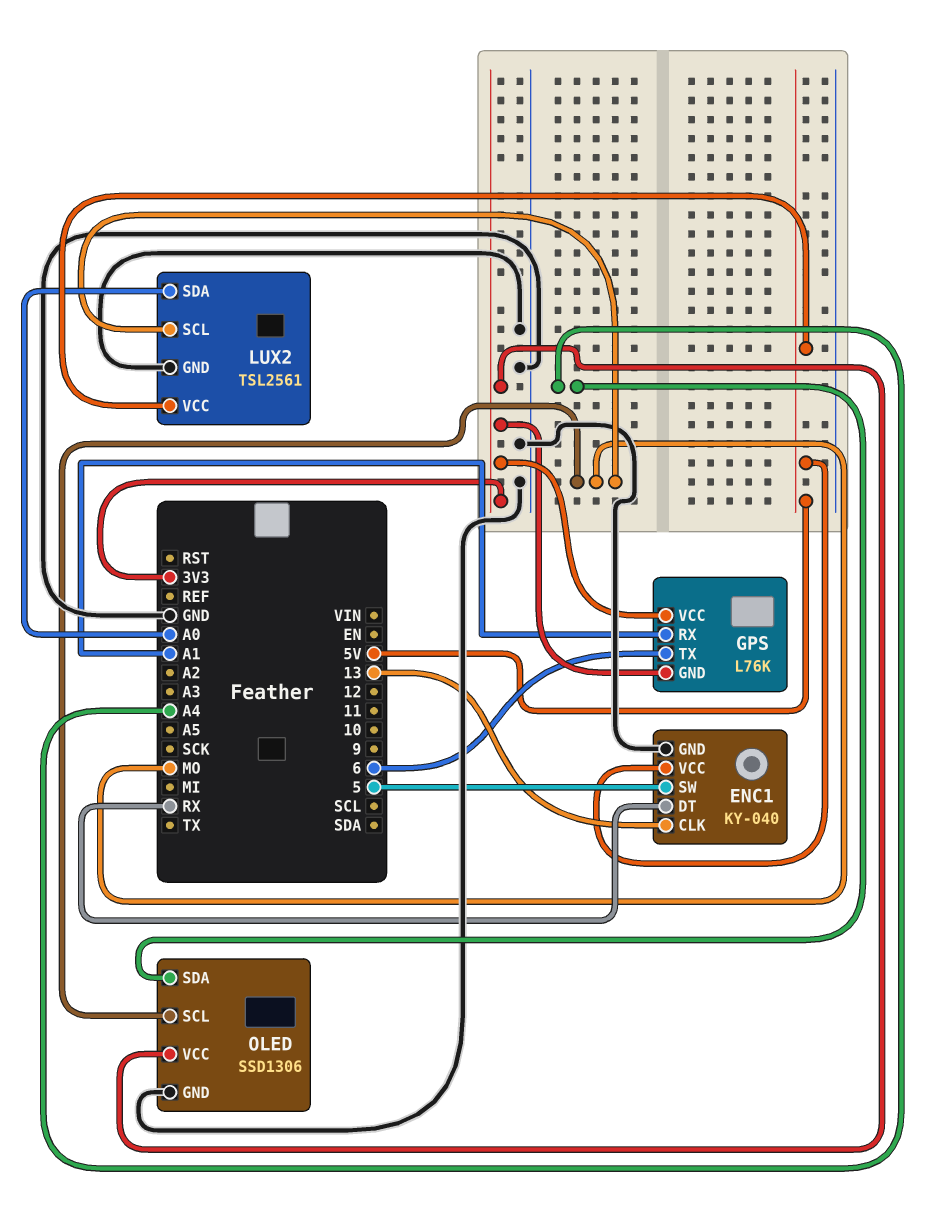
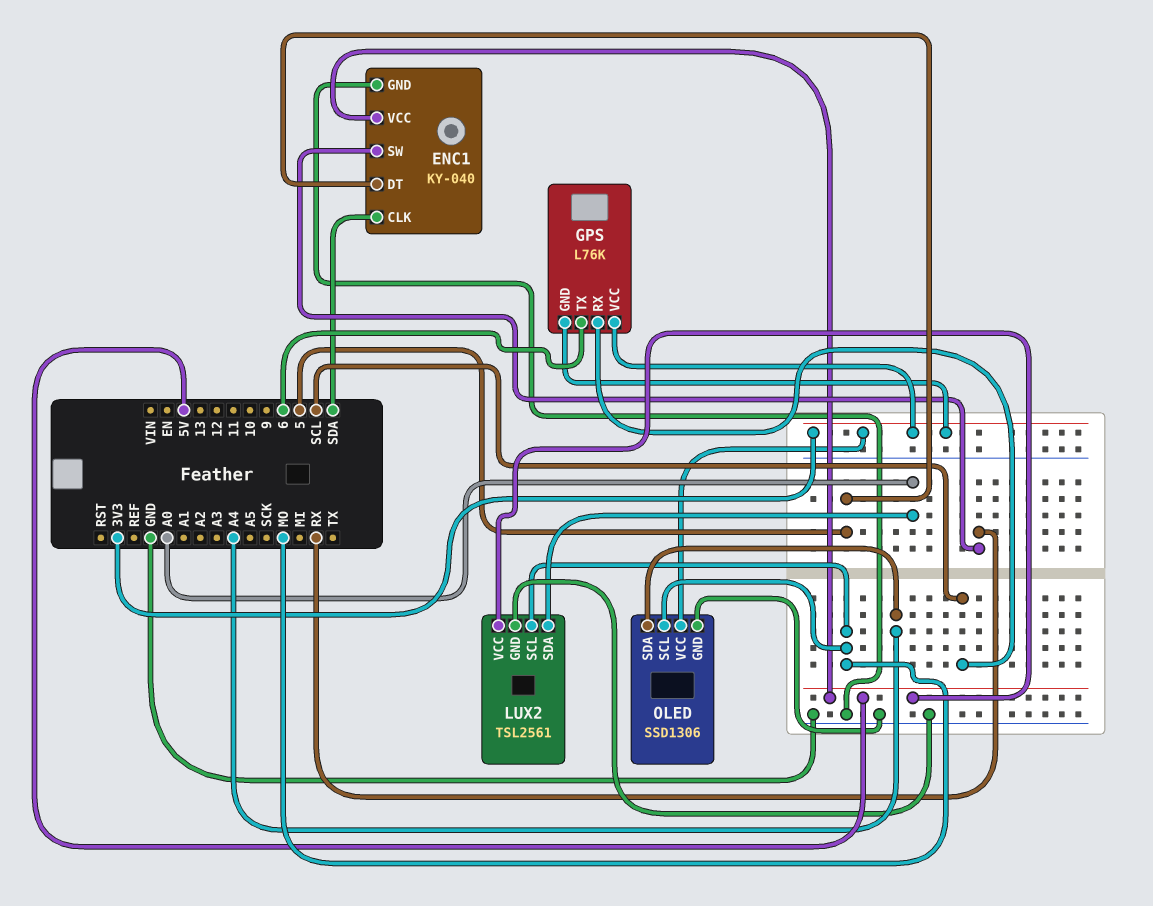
ENC1 pin CLK: 13 -> SDA
ENC1 pin DT: RX -> 5
ENC1 pin SW: 5 -> RX
GPS pin RX: A1 -> SCL

